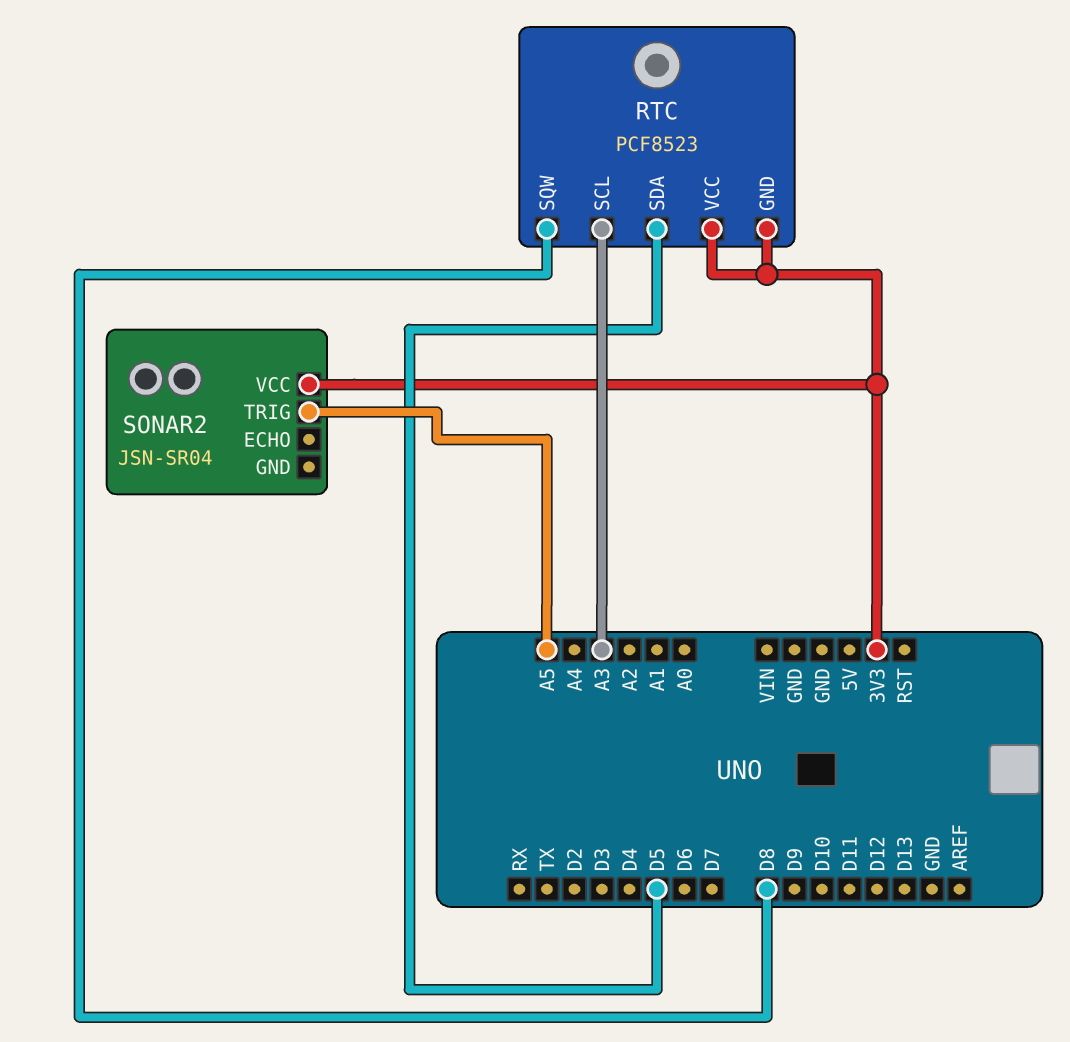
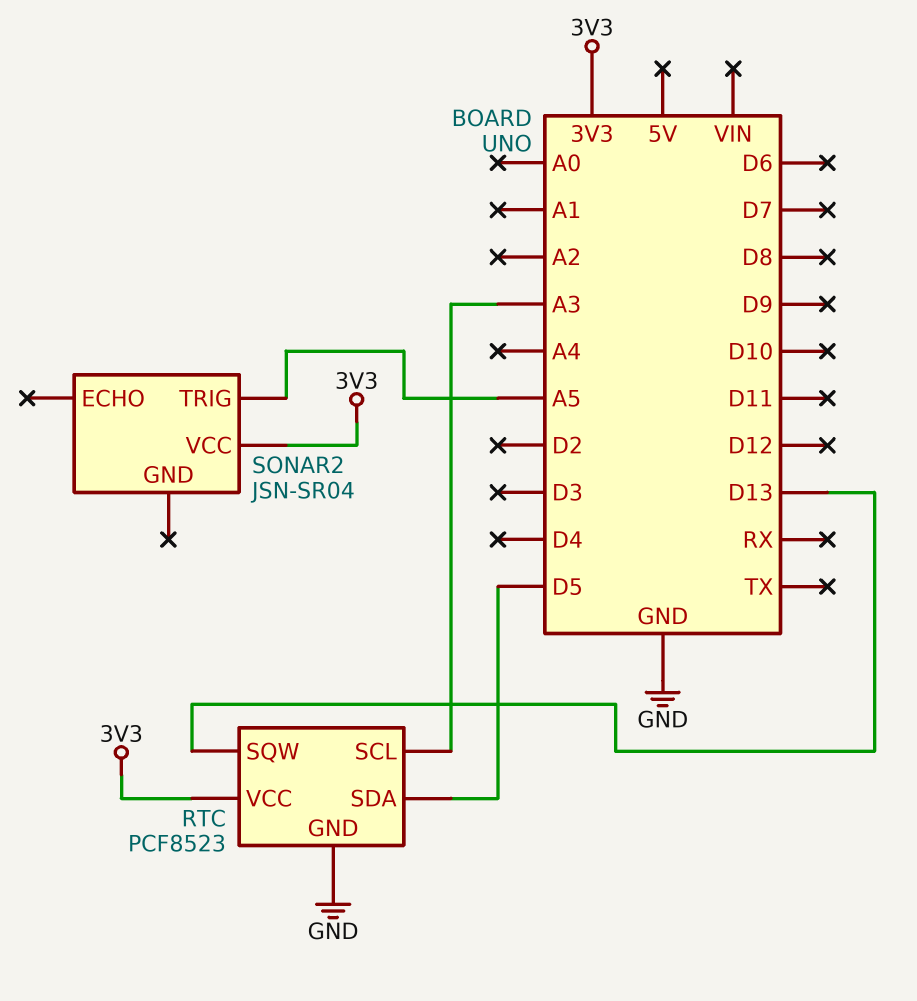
RTC pin GND: 3V3 -> GND
RTC pin SQW: D8 -> D13

